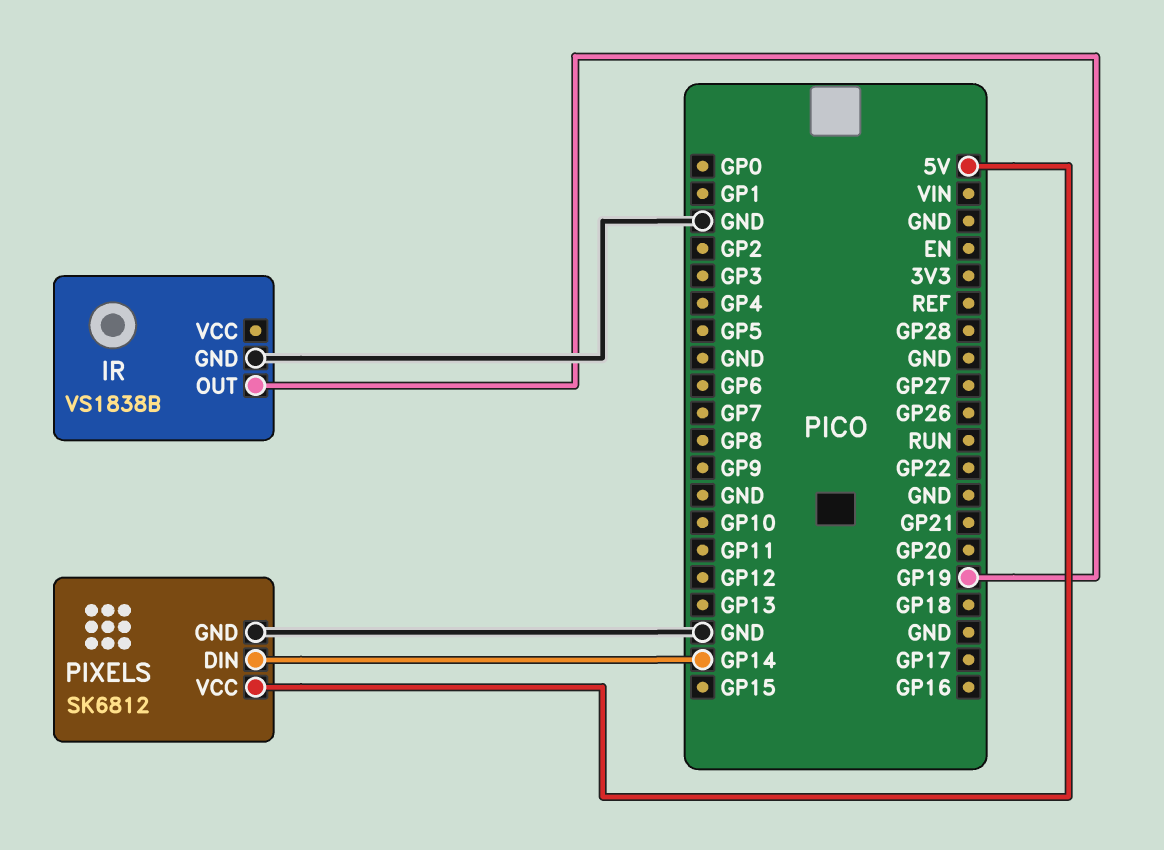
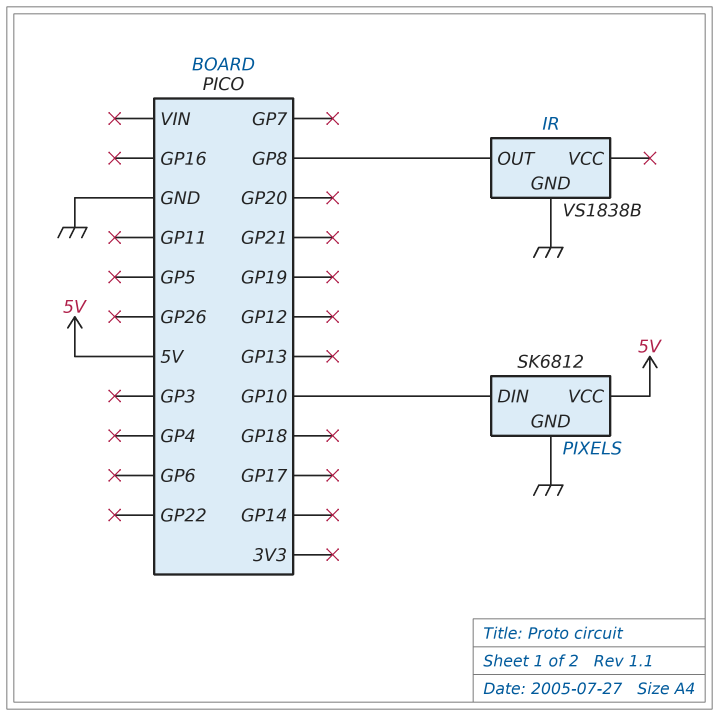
IR pin OUT: GP19 -> GP8
PIXELS pin DIN: GP14 -> GP10

